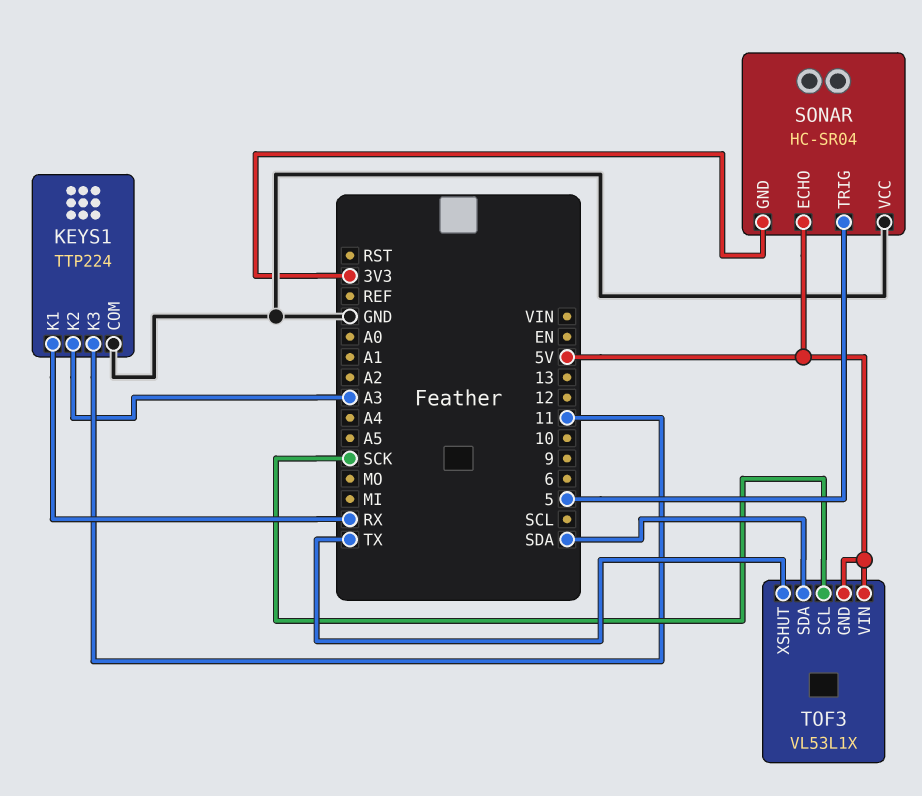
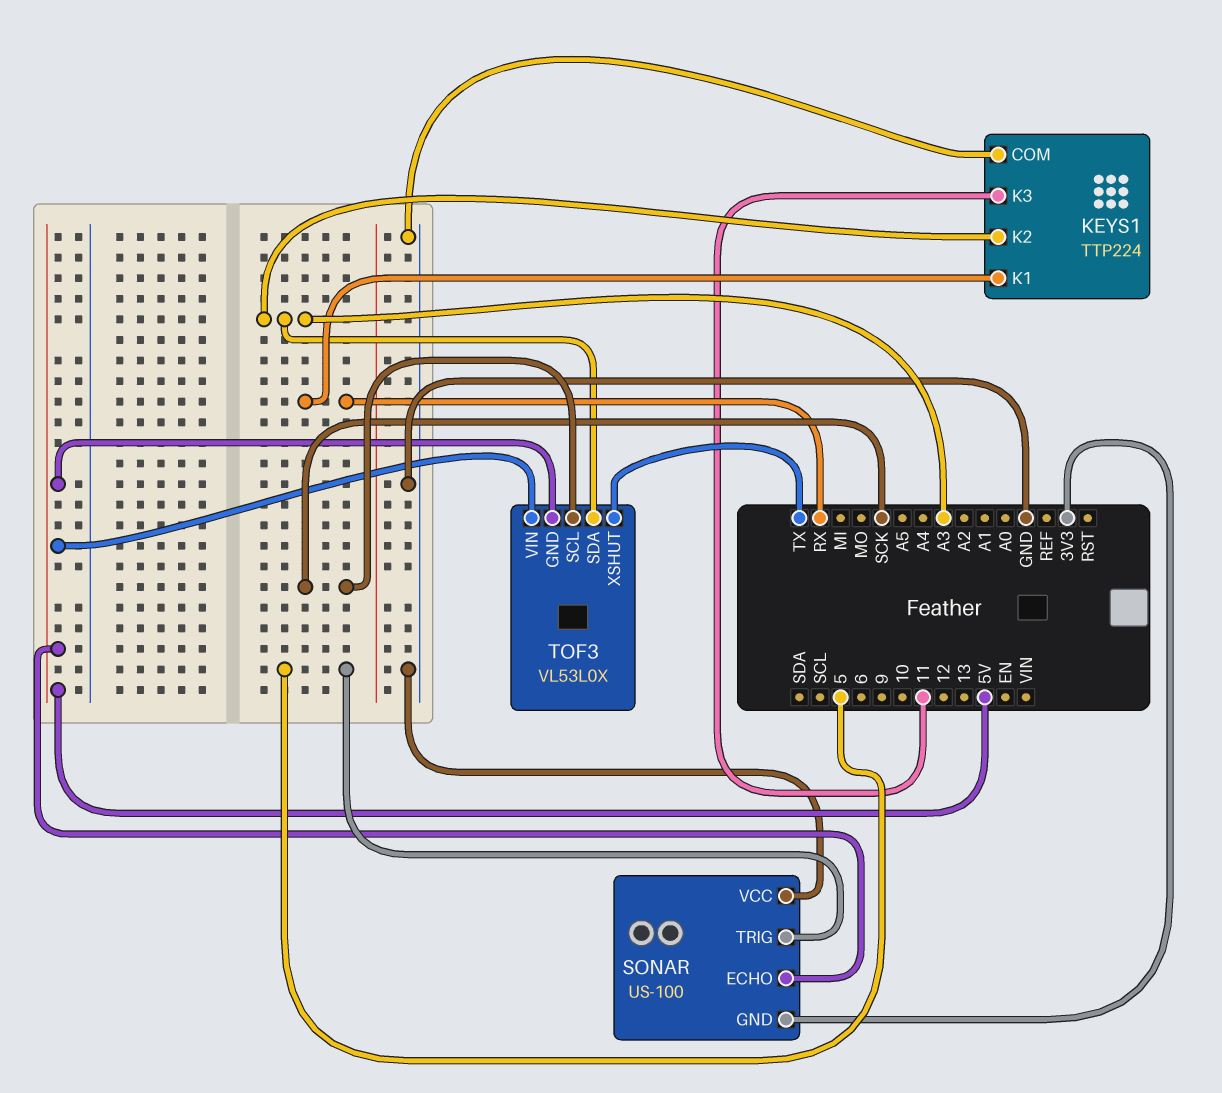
SONAR: HC-SR04 -> US-100
TOF3: VL53L1X -> VL53L0X
TOF3 pin SDA: SDA -> A3

